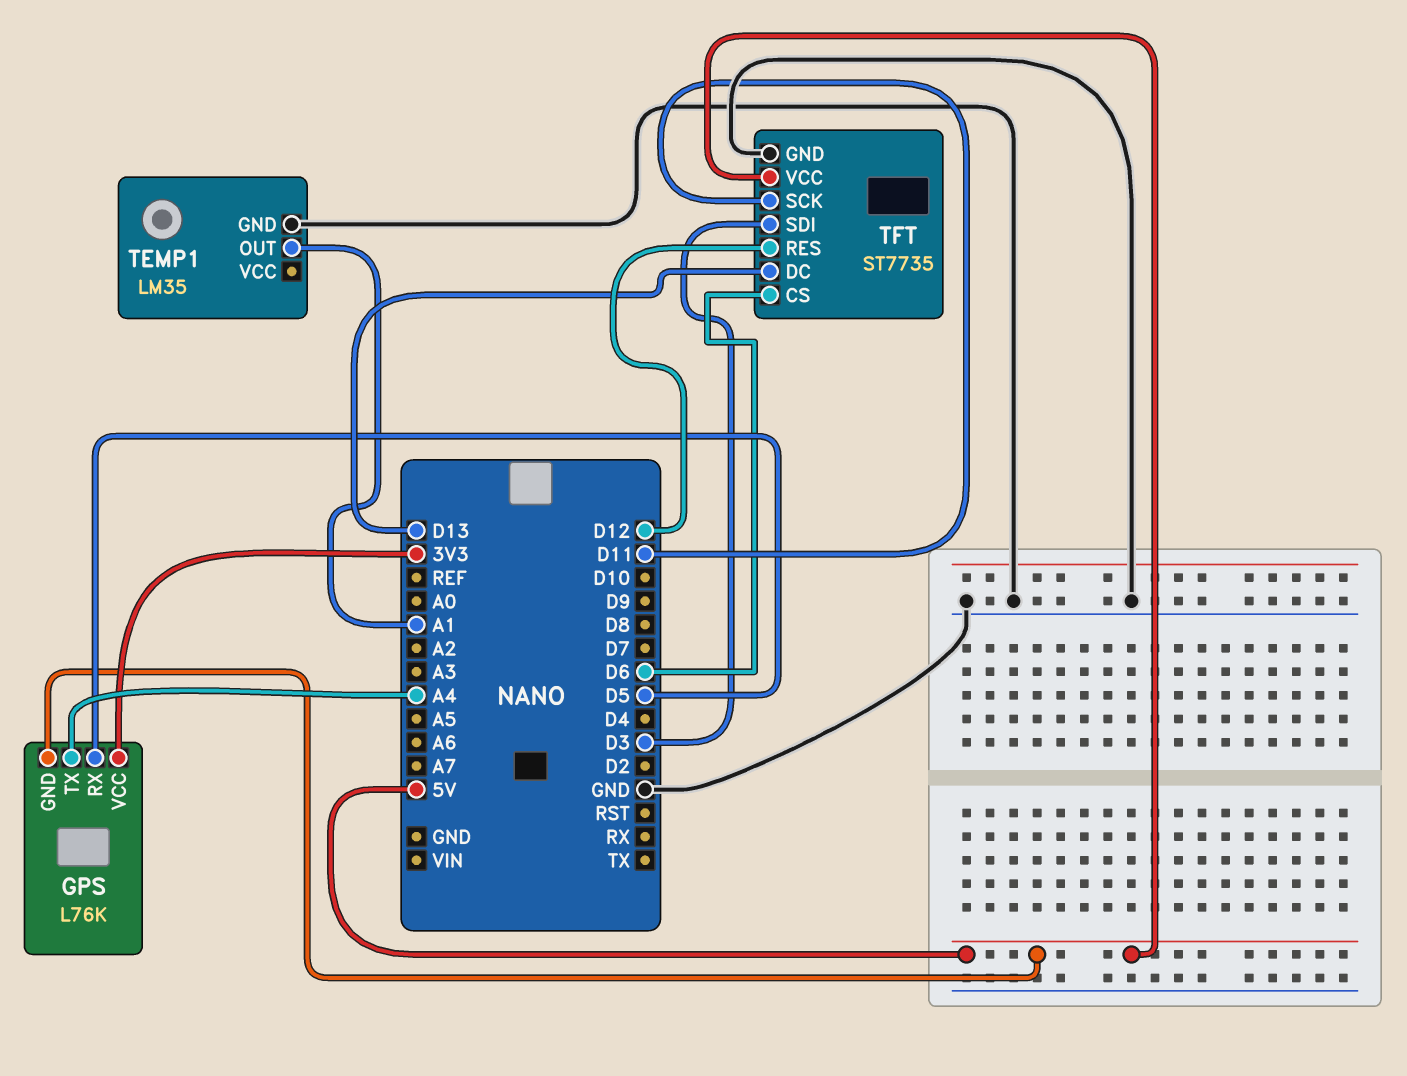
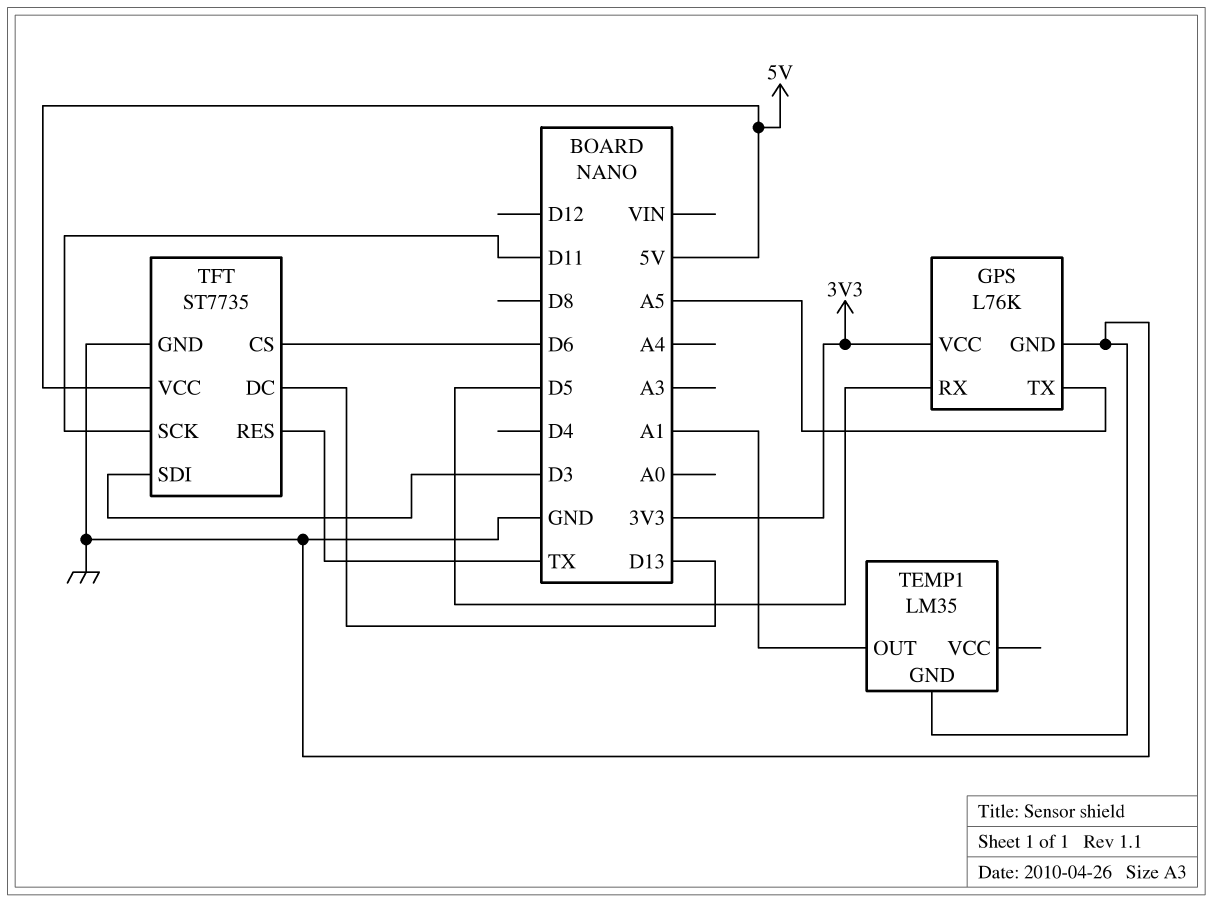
GPS pin GND: 5V -> GND
GPS pin TX: A4 -> A5
TFT pin RES: D12 -> TX

